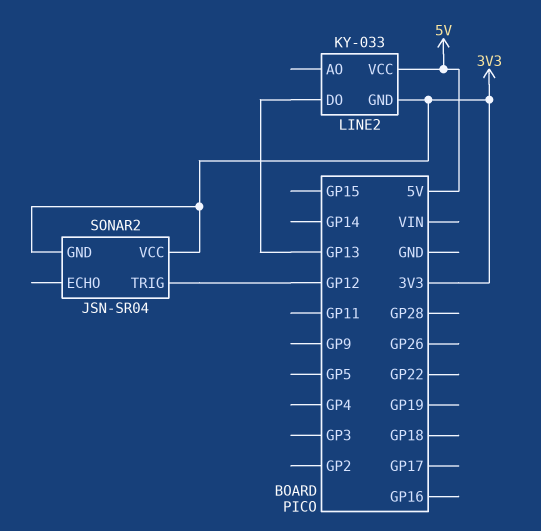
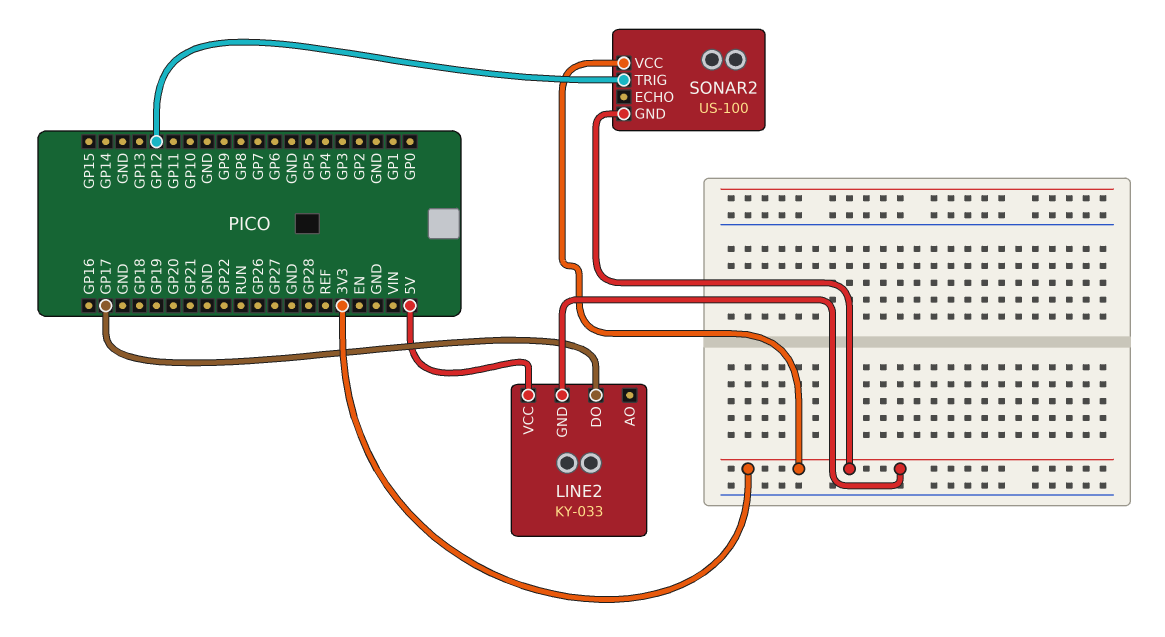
LINE2 pin DO: GP13 -> GP17
SONAR2: JSN-SR04 -> US-100

